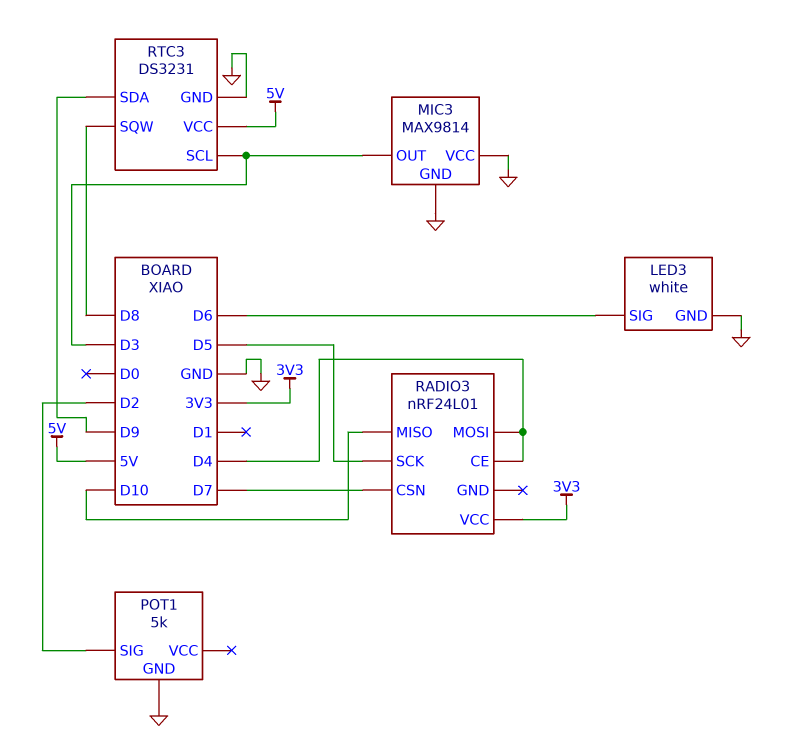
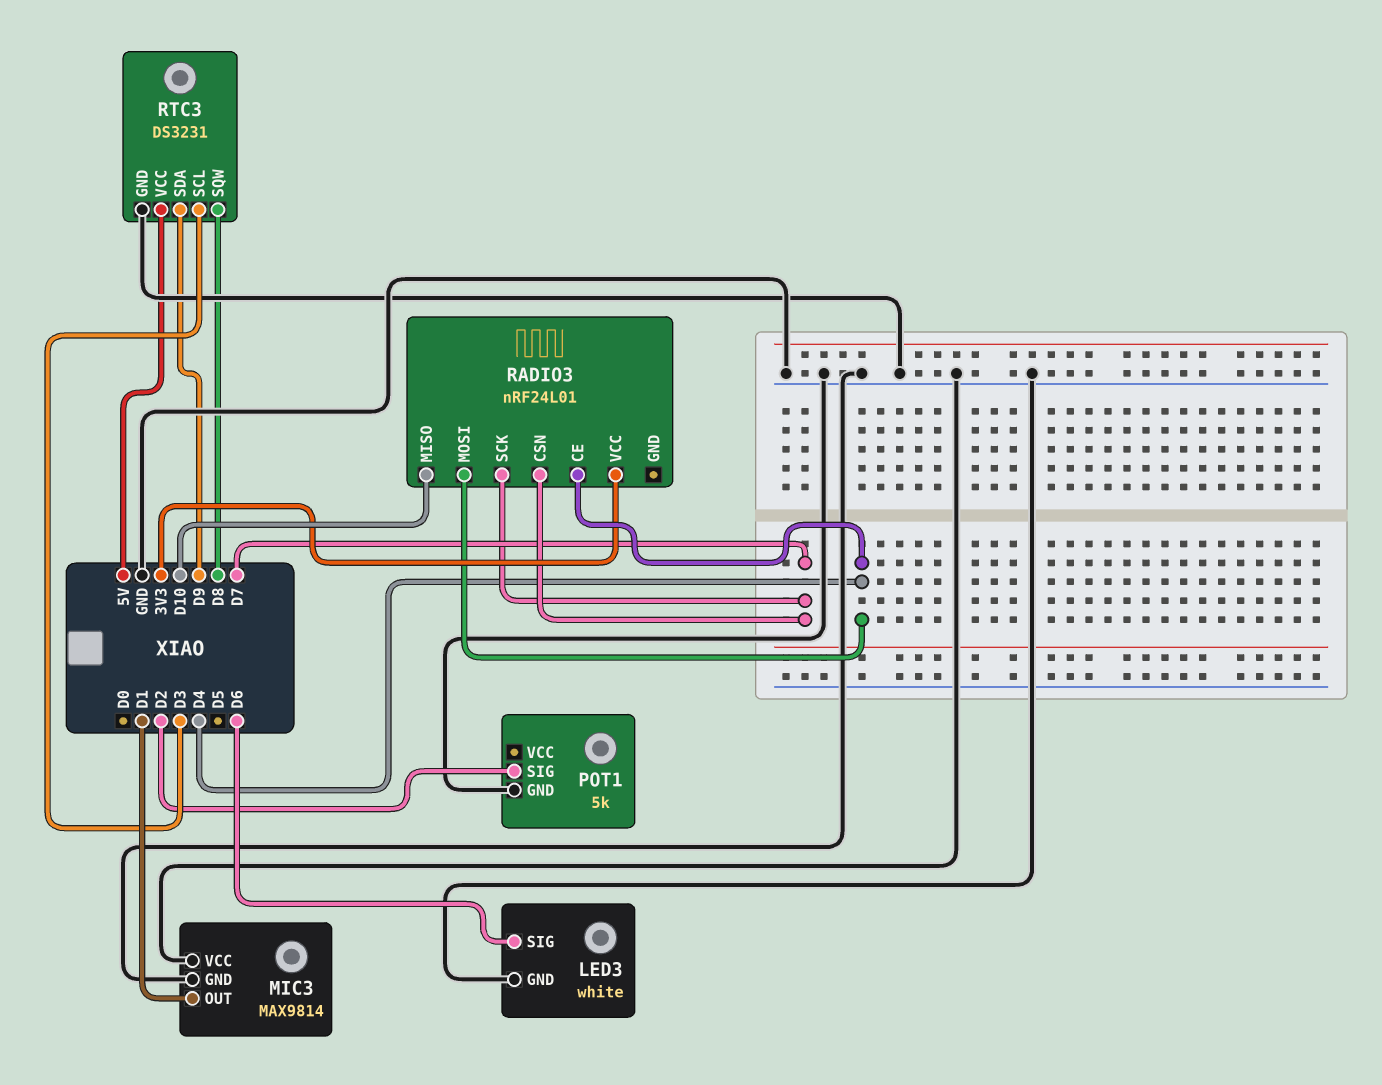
MIC3 pin OUT: D3 -> D1
RADIO3 pin SCK: D5 -> D7

